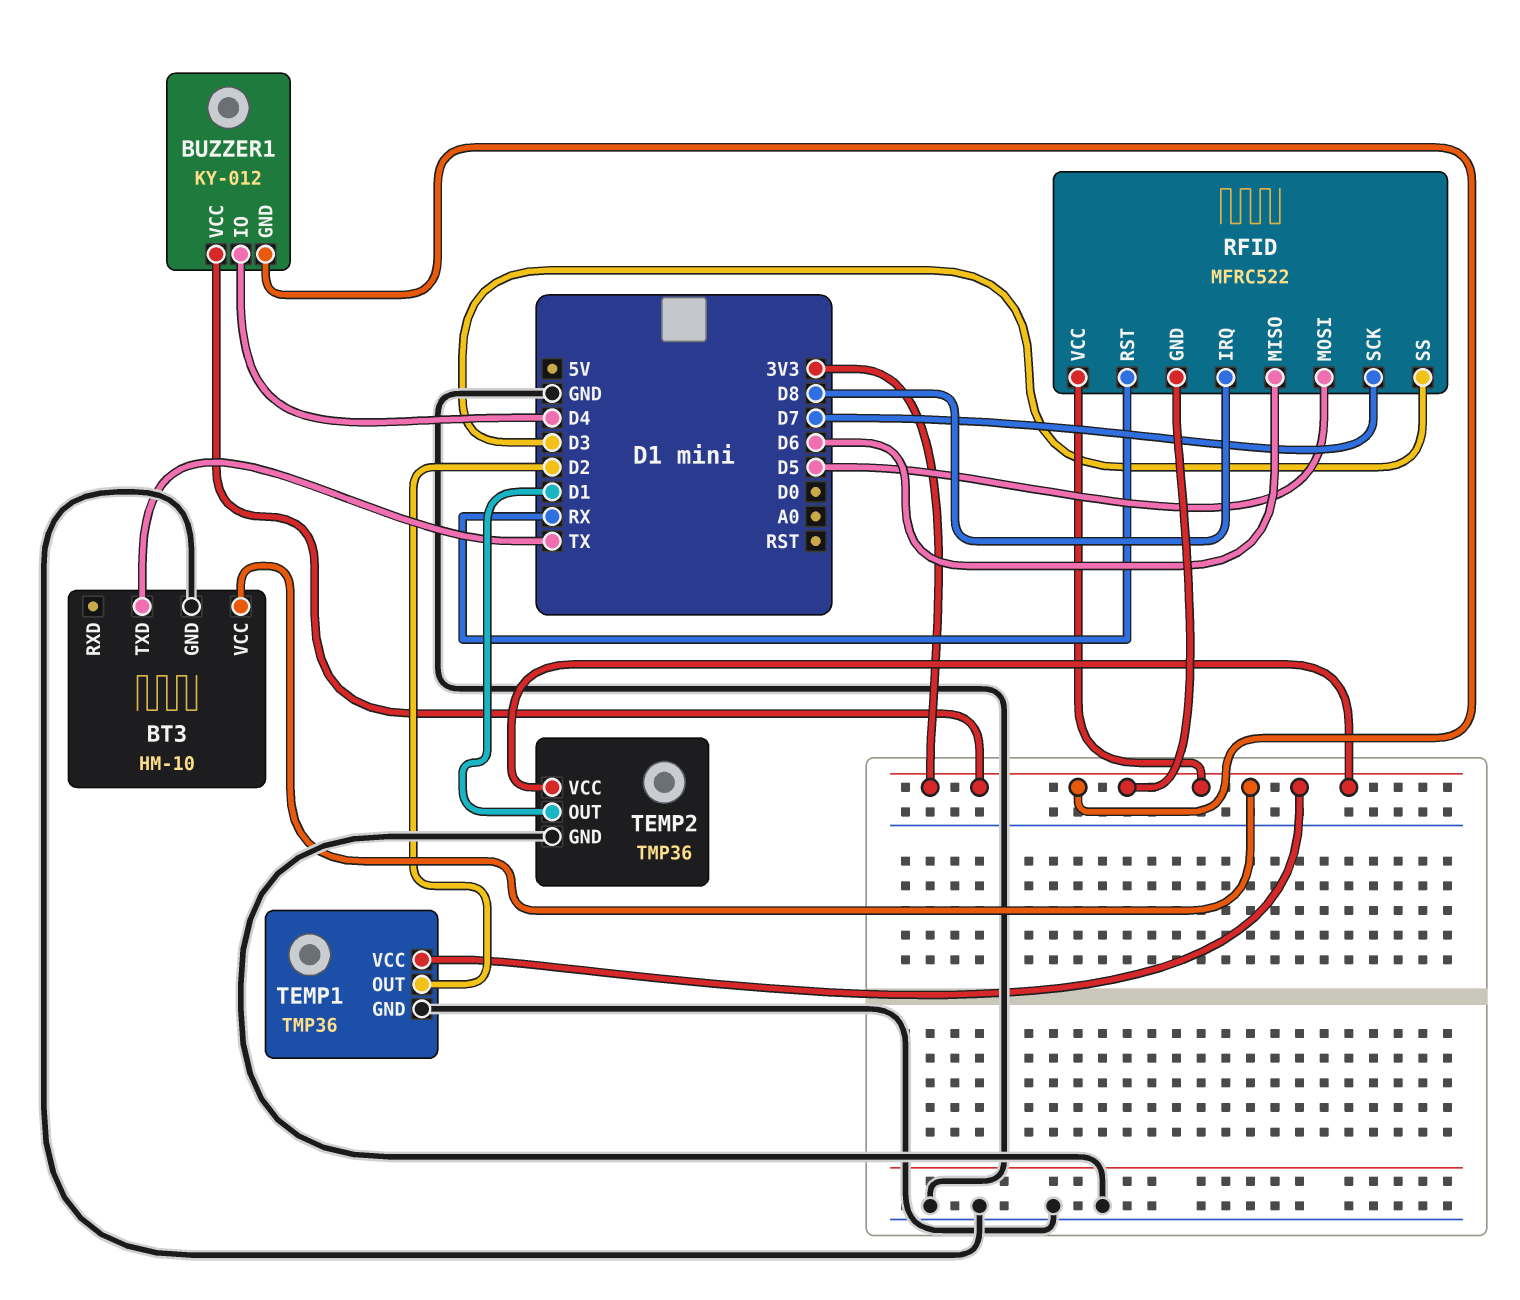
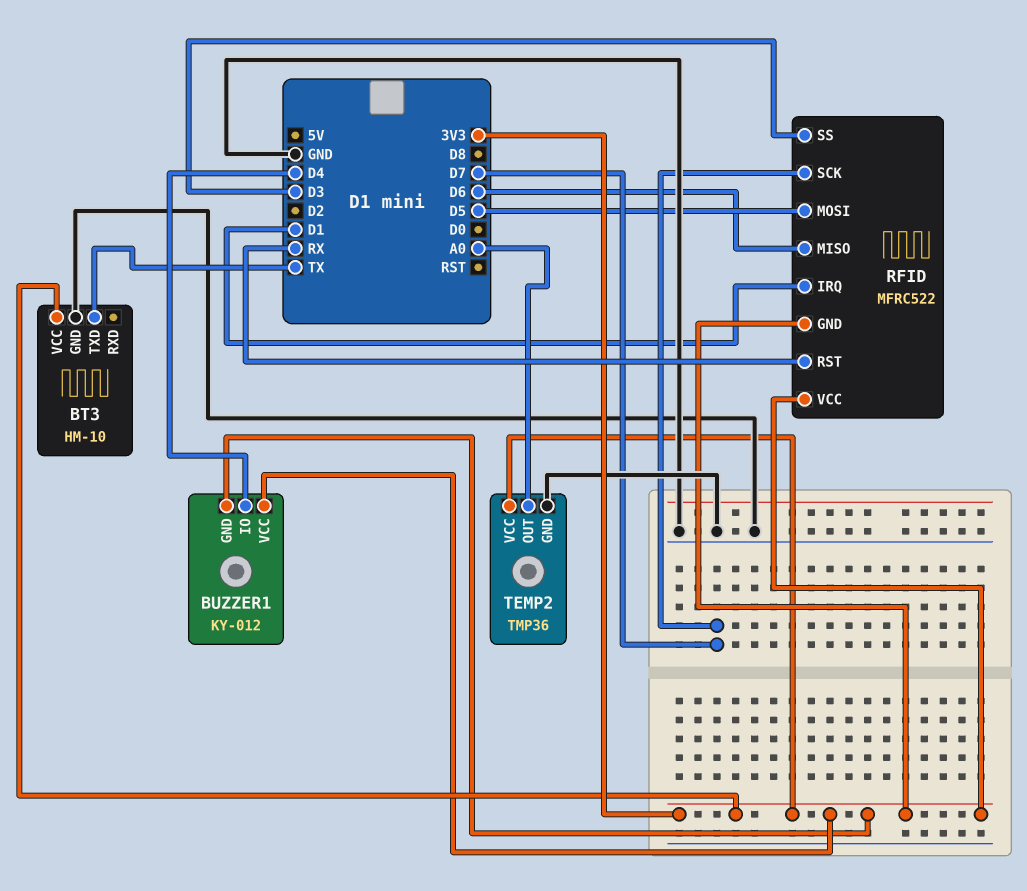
RFID pin IRQ: D8 -> D1
TEMP1: TMP36 -> none
TEMP1 pin GND: GND -> none
TEMP1 pin OUT: D2 -> none
TEMP1 pin VCC: 3V3 -> none
TEMP2 pin OUT: D1 -> A0

